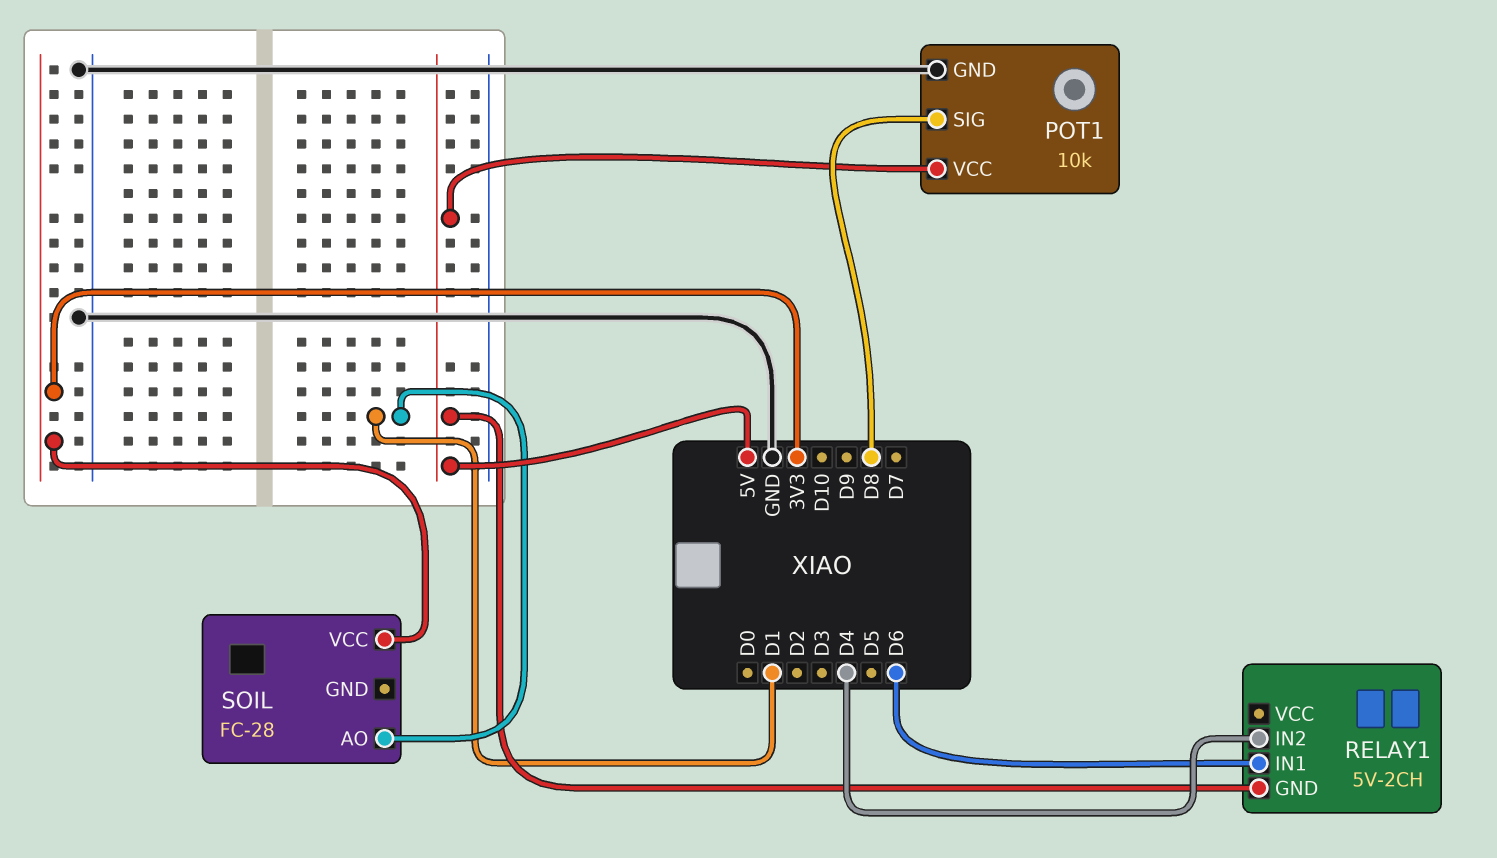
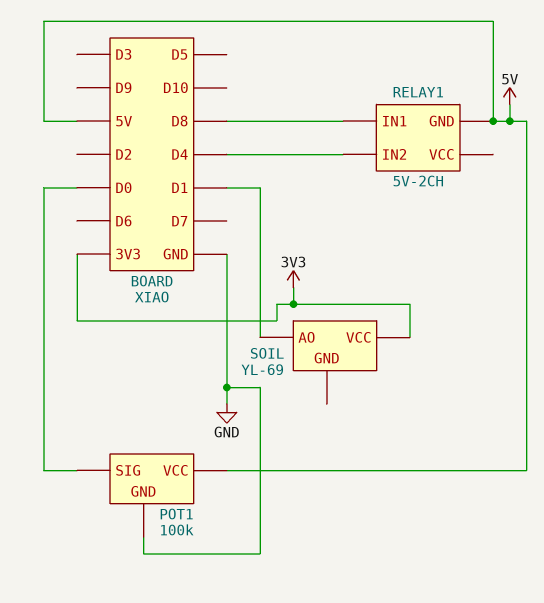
POT1: 10k -> 100k
POT1 pin SIG: D8 -> D0
RELAY1 pin IN1: D6 -> D8
SOIL: FC-28 -> YL-69

